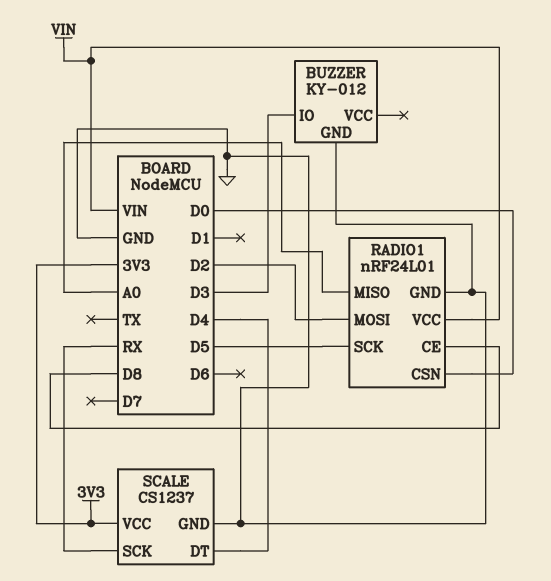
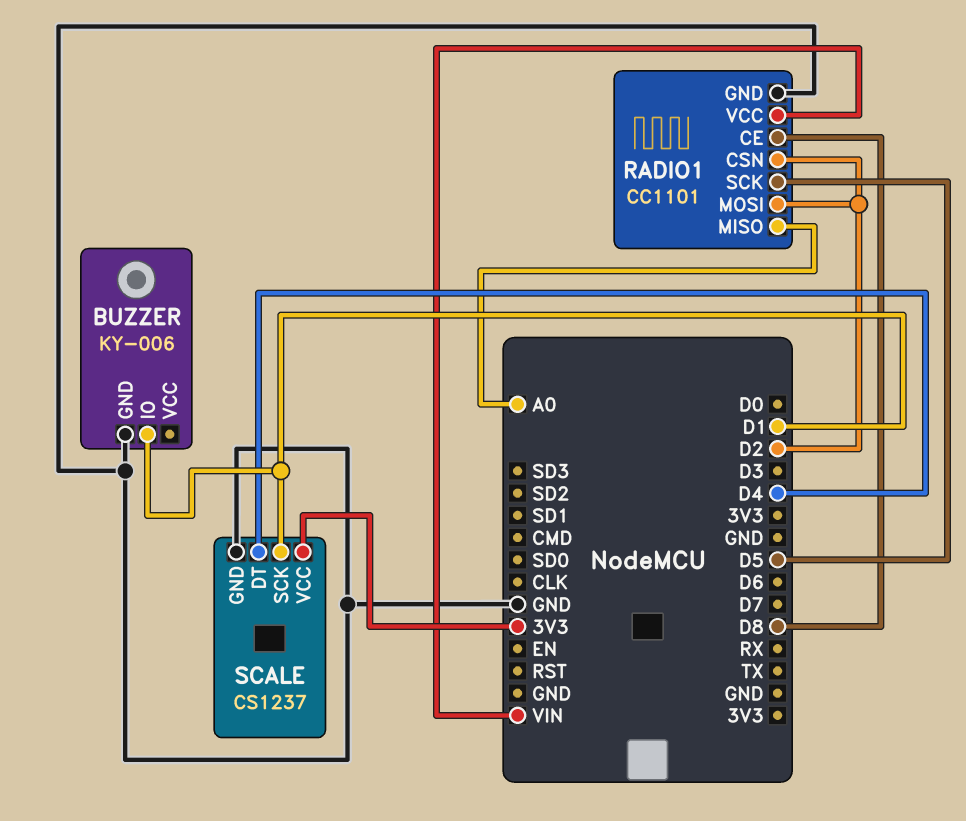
BUZZER: KY-012 -> KY-006
BUZZER pin IO: D3 -> D1
RADIO1: nRF24L01 -> CC1101
RADIO1 pin CSN: D0 -> D2
SCALE pin SCK: RX -> D1

